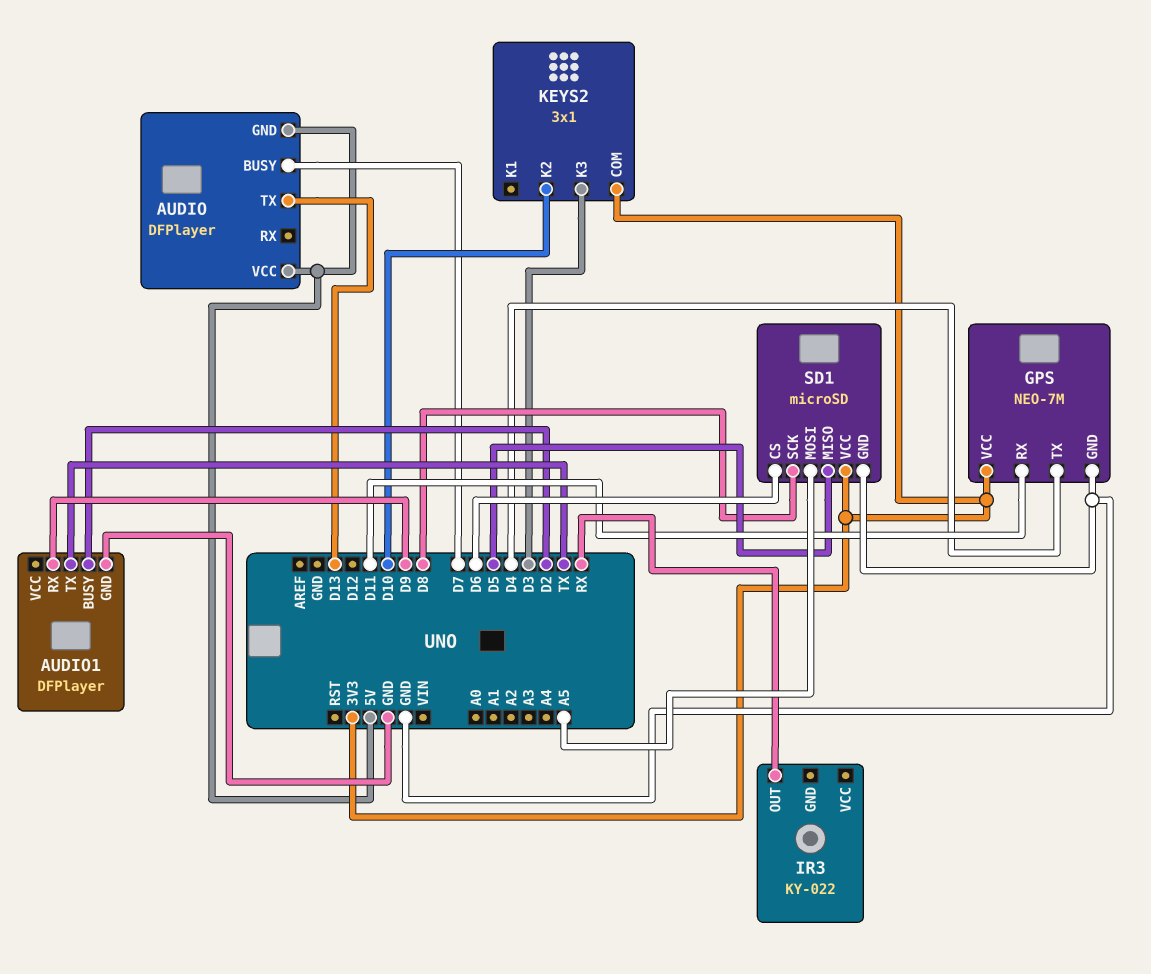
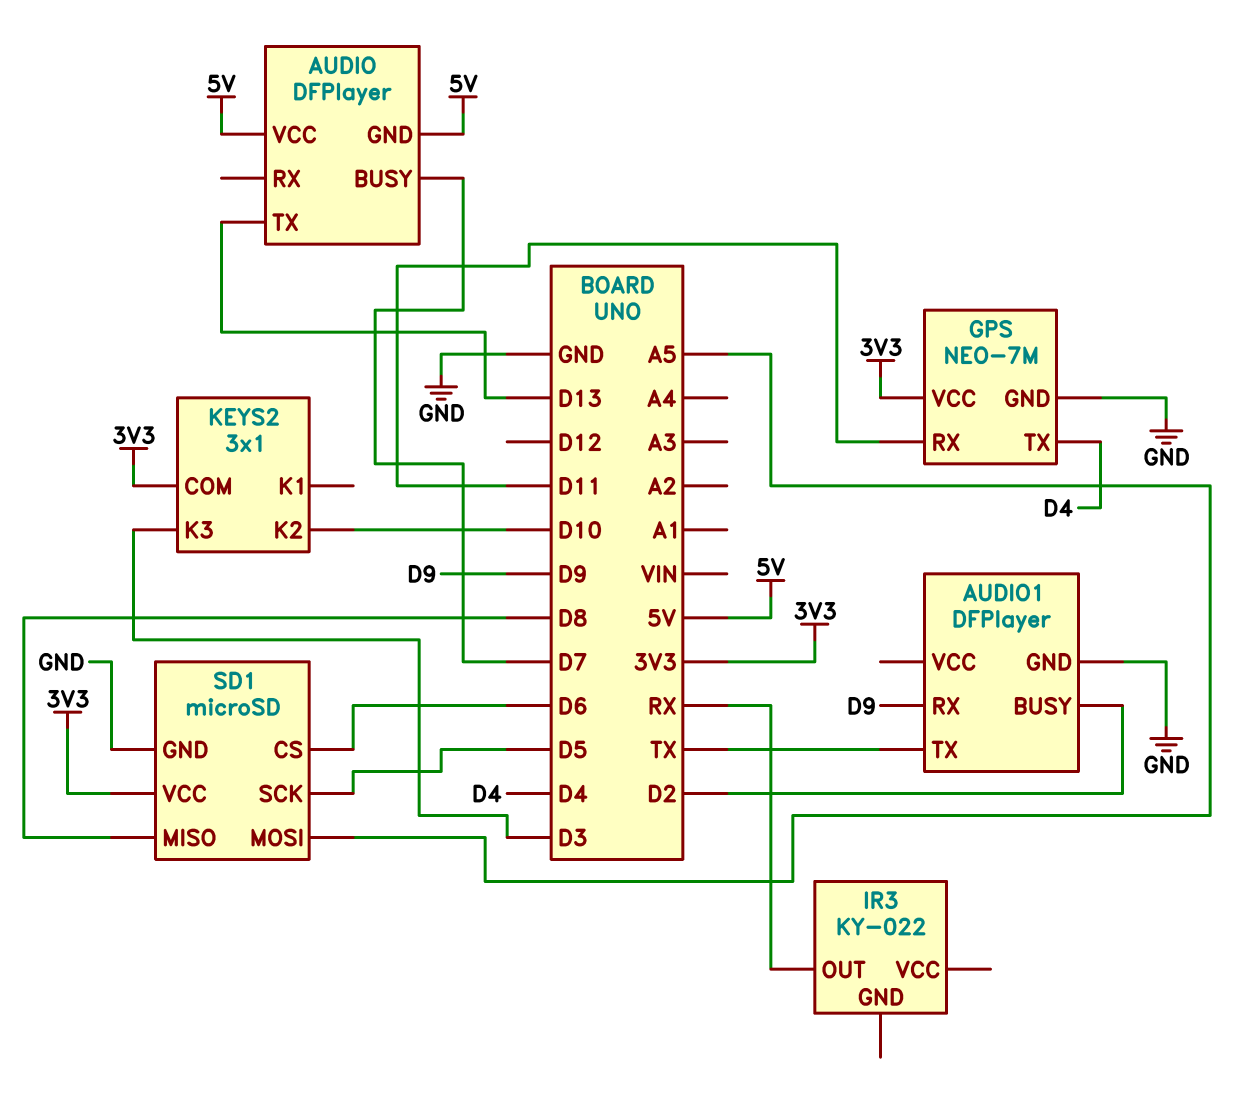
SD1 pin MISO: D5 -> D8
SD1 pin SCK: D8 -> D5

